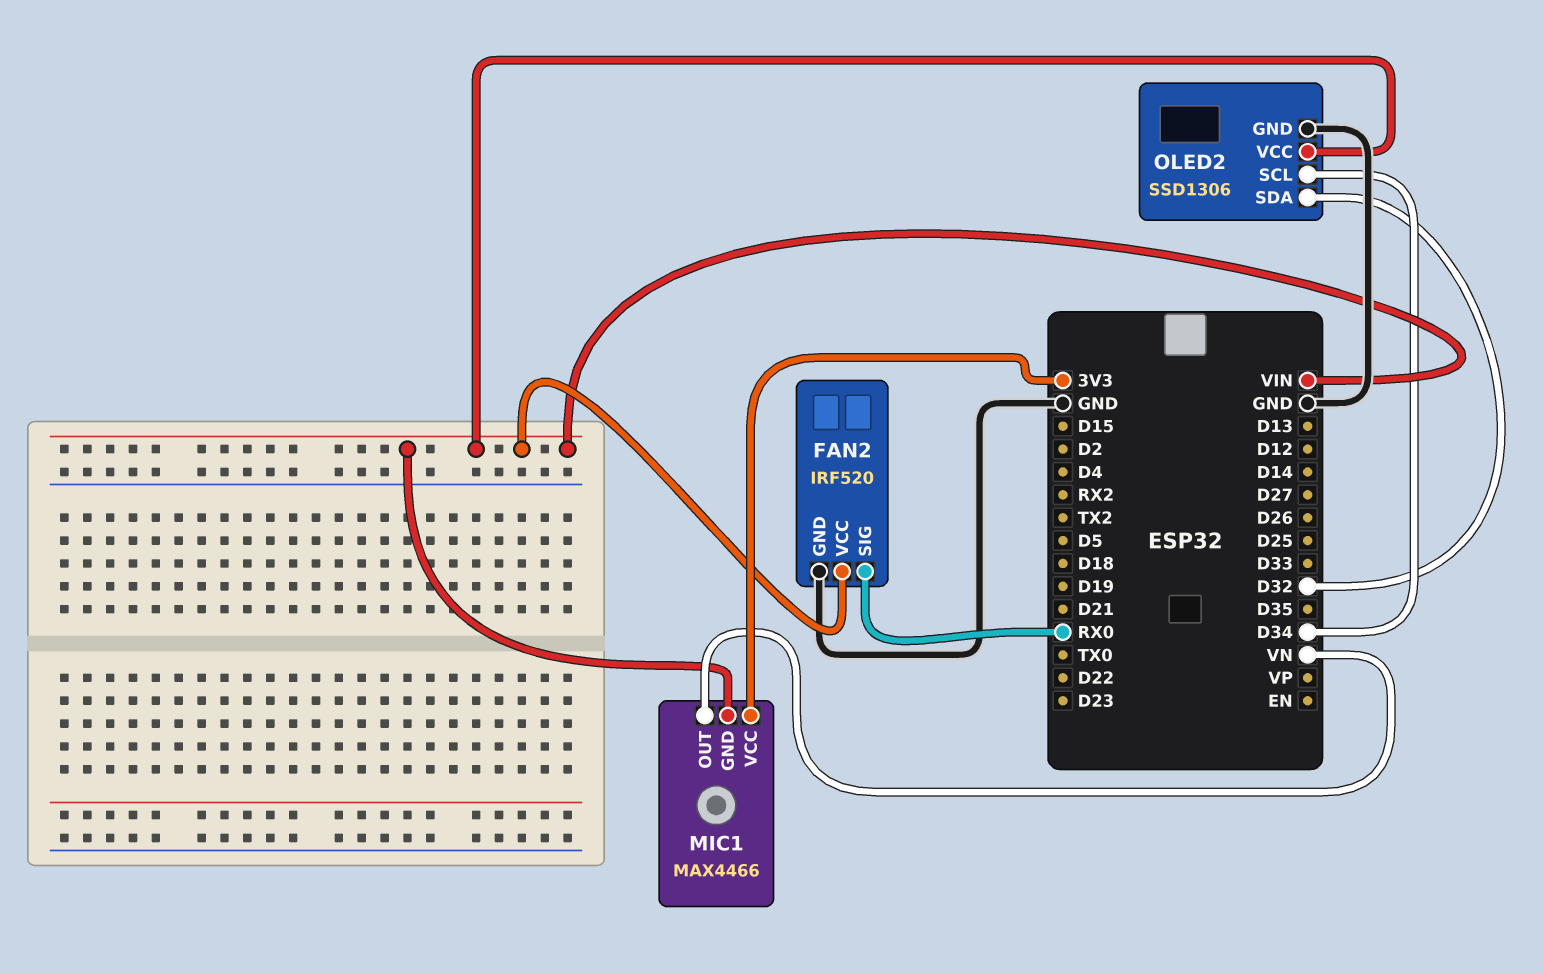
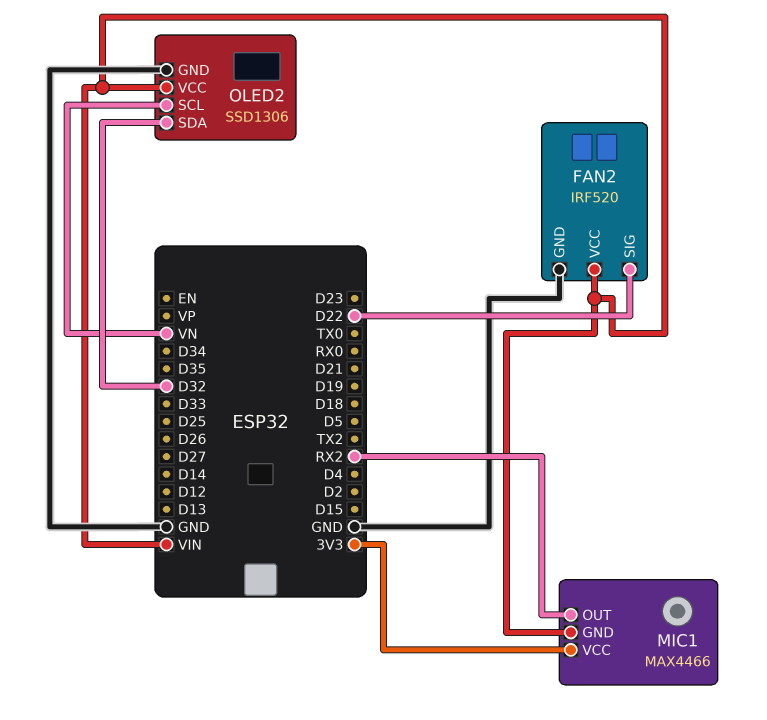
FAN2 pin SIG: RX0 -> D22
MIC1 pin OUT: VN -> RX2
OLED2 pin SCL: D34 -> VN

